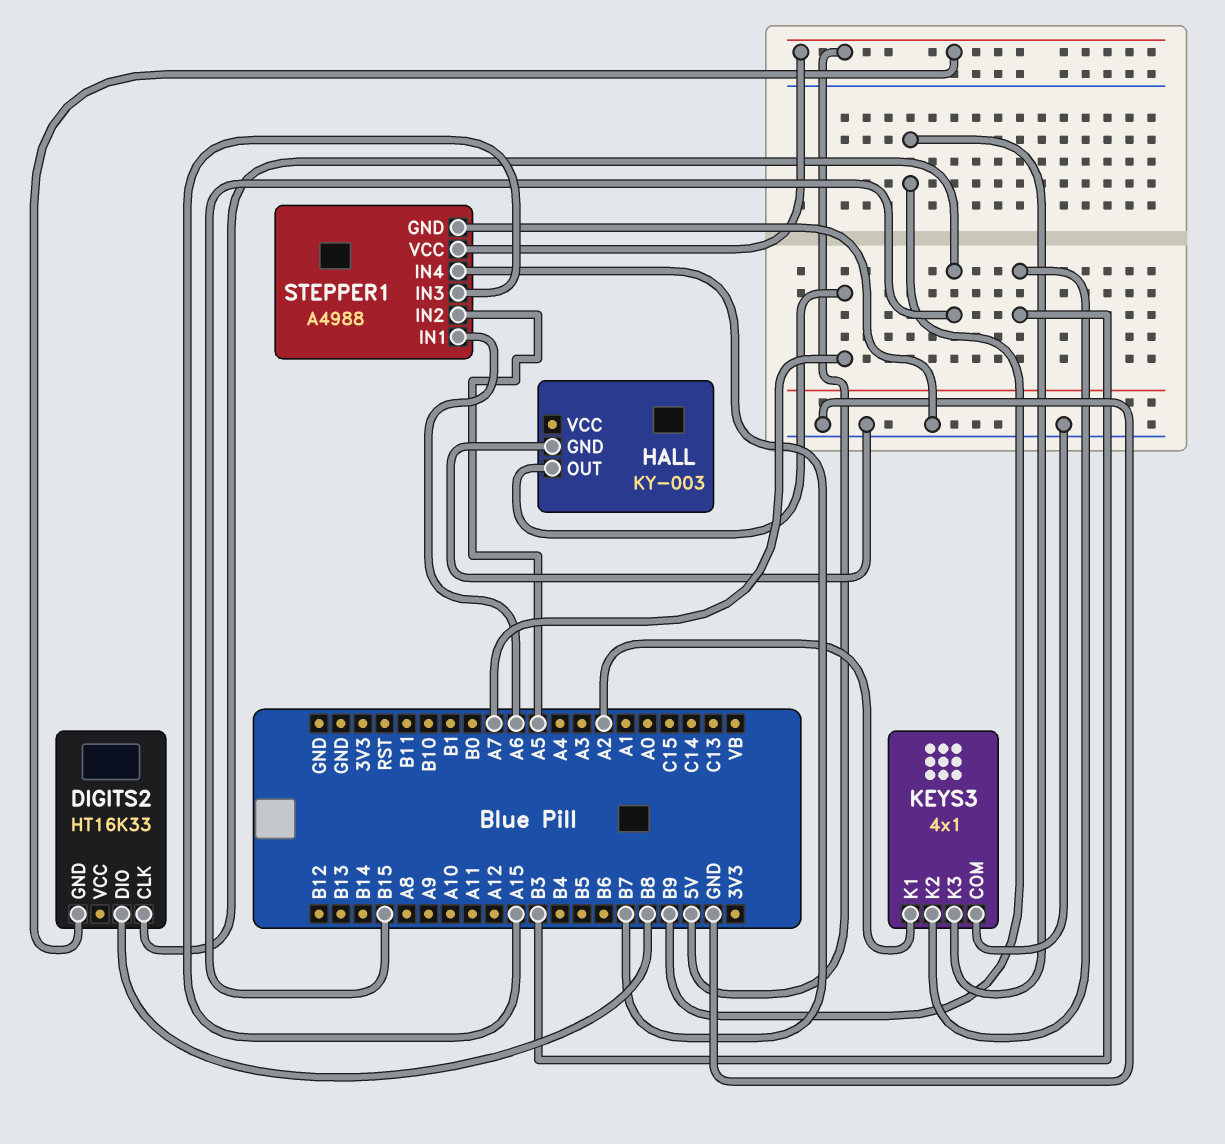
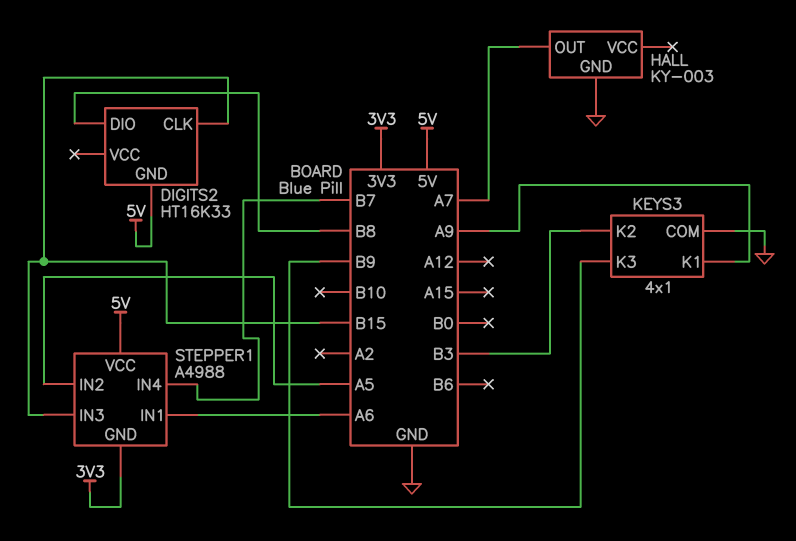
KEYS3 pin K1: A2 -> A9
STEPPER1 pin GND: GND -> 3V3
STEPPER1 pin IN3: A15 -> B15

